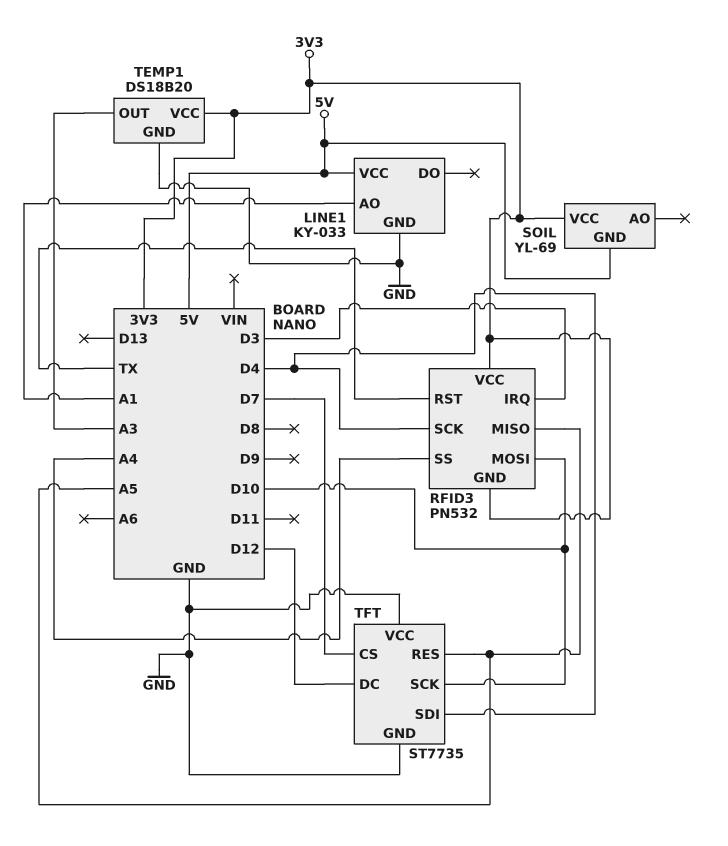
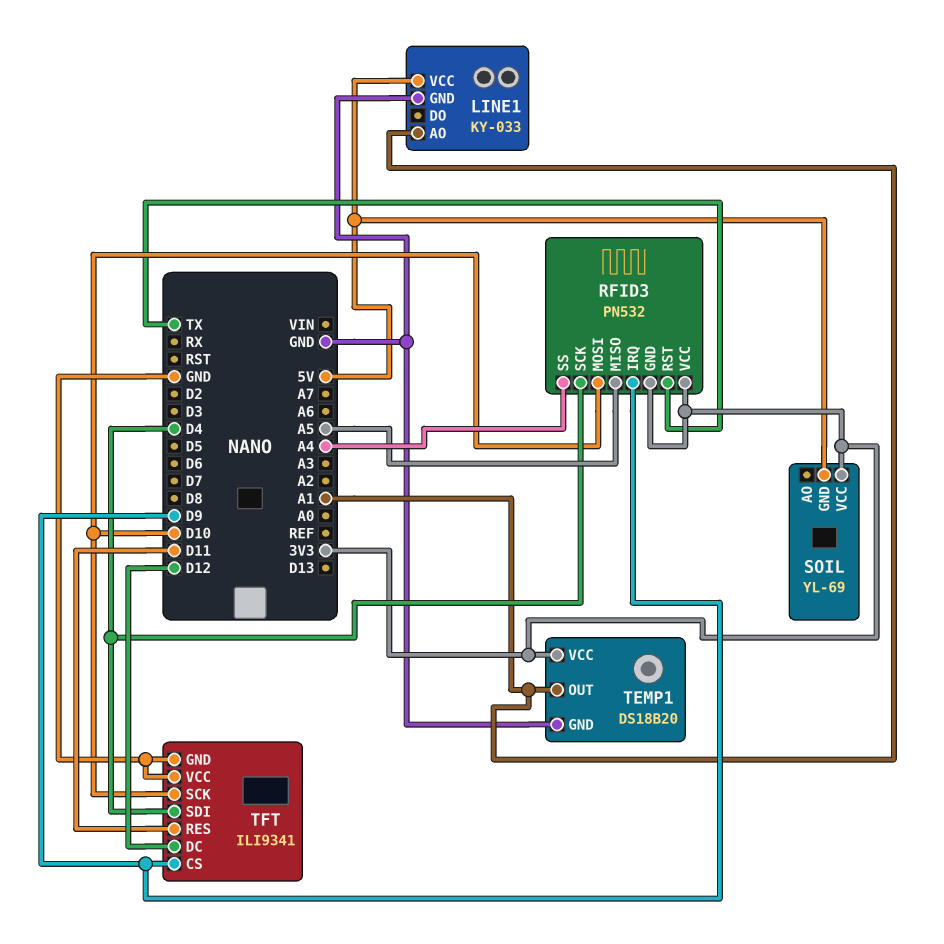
RFID3 pin IRQ: D3 -> D9
TEMP1 pin OUT: A3 -> A1
TFT: ST7735 -> ILI9341
TFT pin CS: D7 -> D9
TFT pin RES: A5 -> D11

